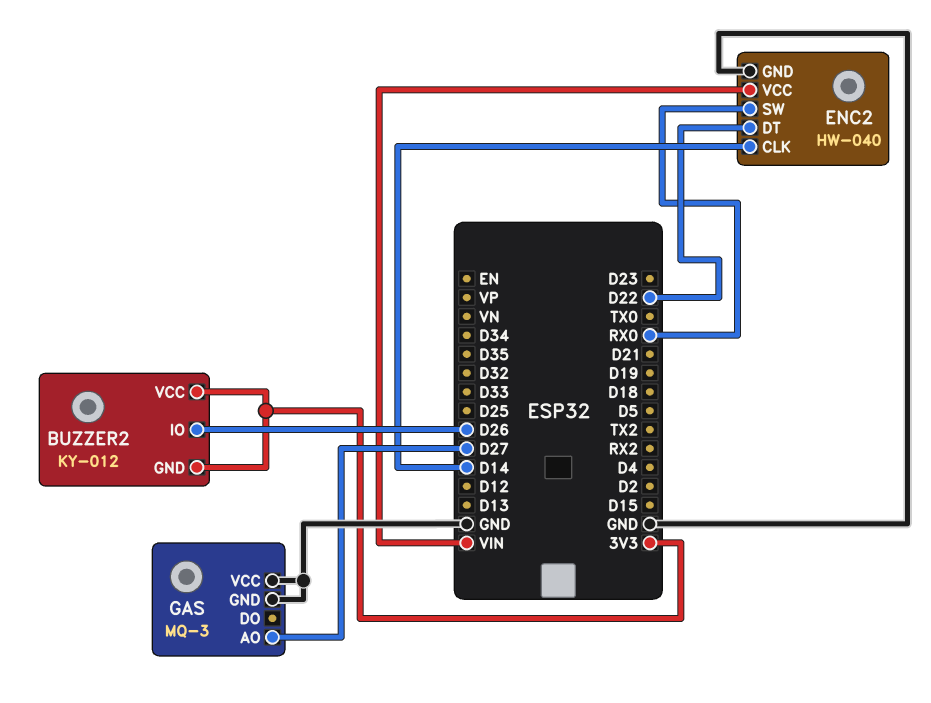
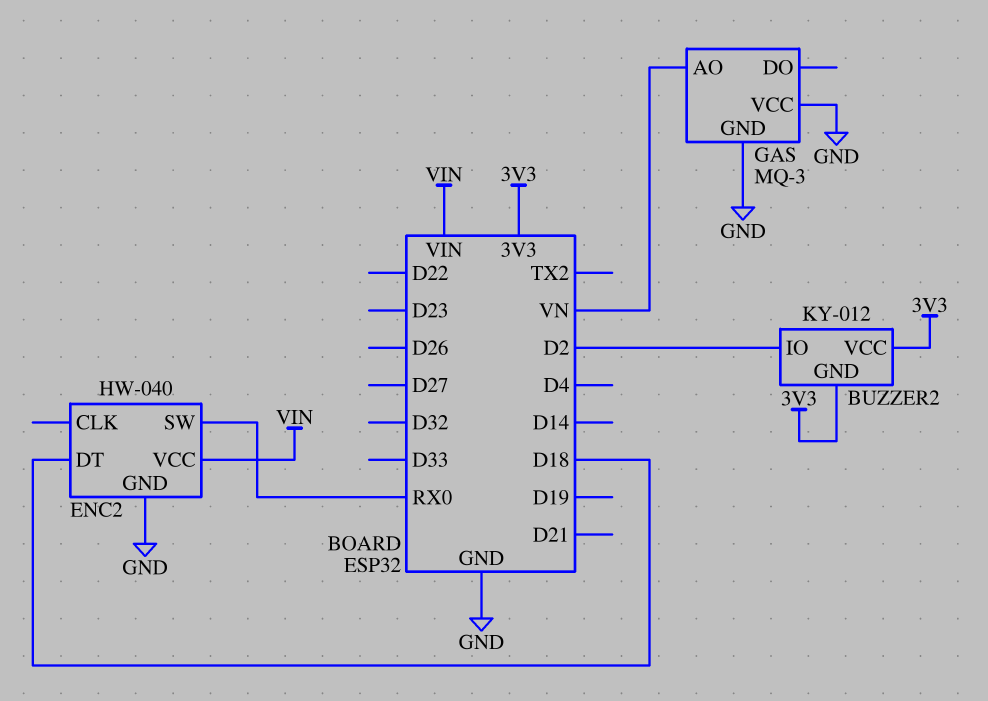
BUZZER2 pin IO: D26 -> D2
ENC2 pin CLK: D14 -> none
ENC2 pin DT: D22 -> D18
GAS pin AO: D27 -> VN

